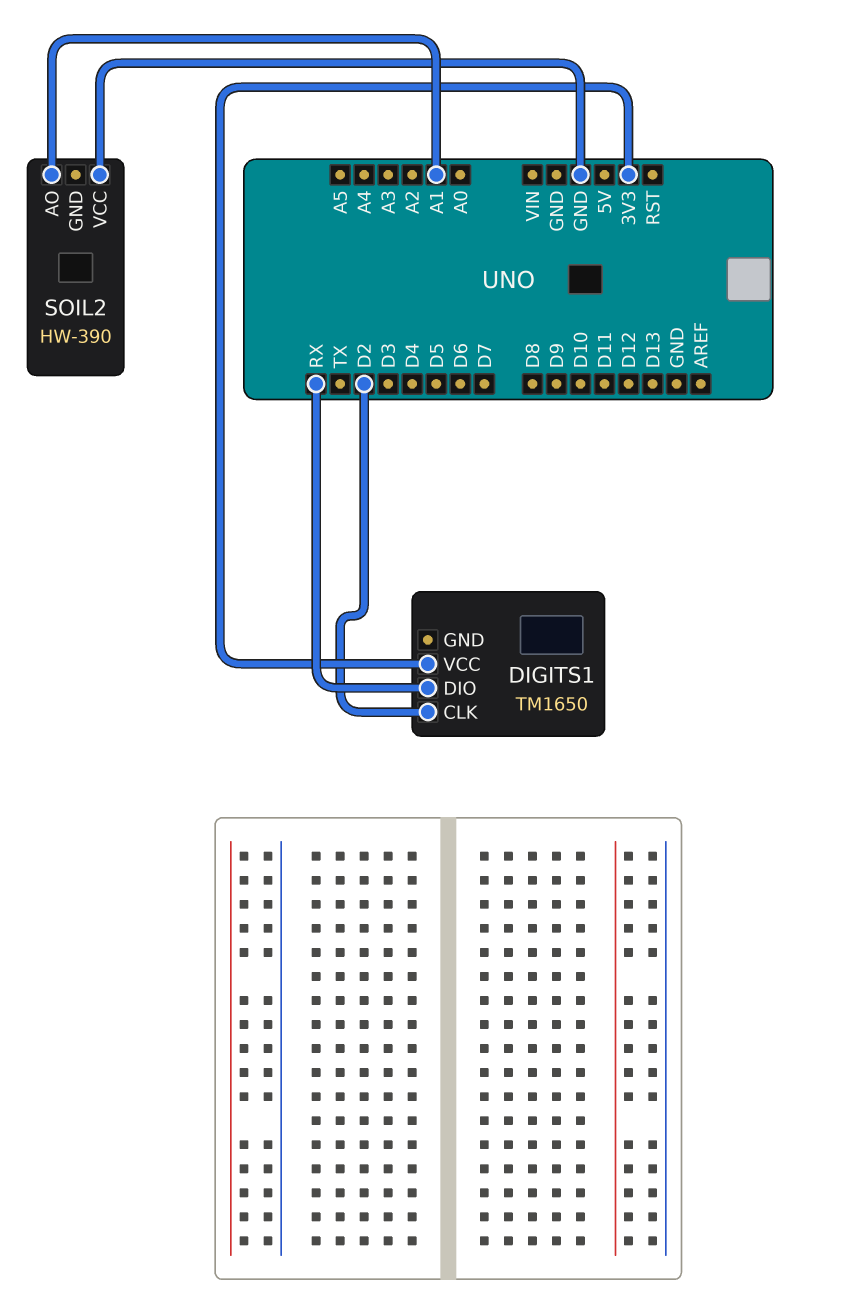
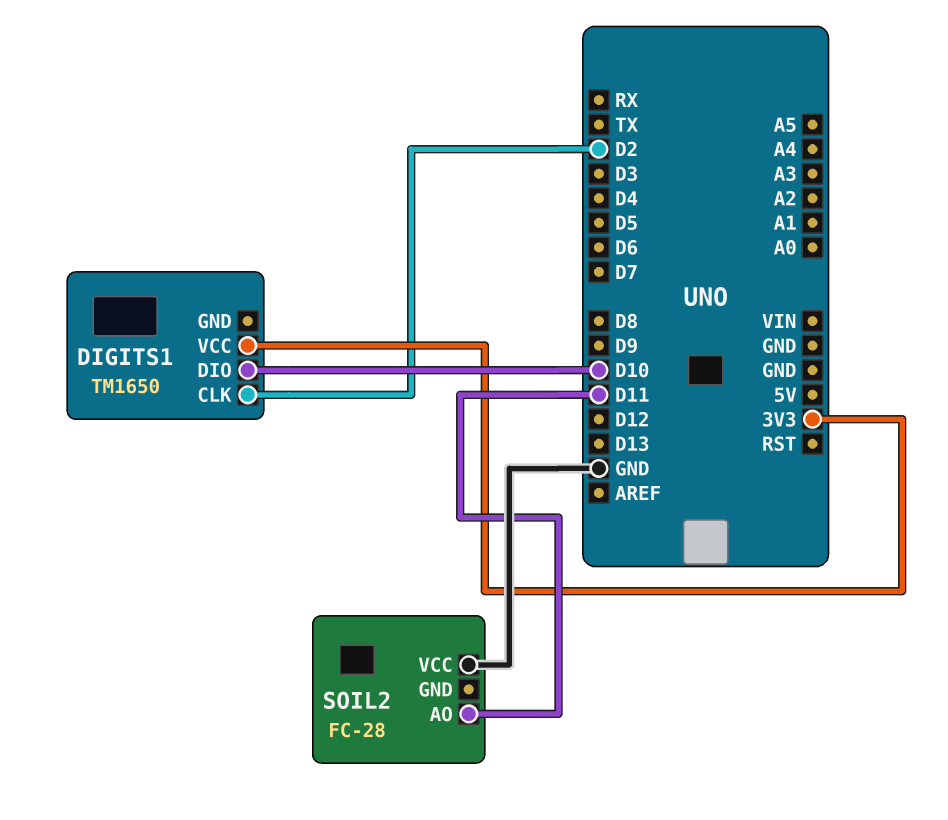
DIGITS1 pin DIO: RX -> D10
SOIL2: HW-390 -> FC-28
SOIL2 pin AO: A1 -> D11

